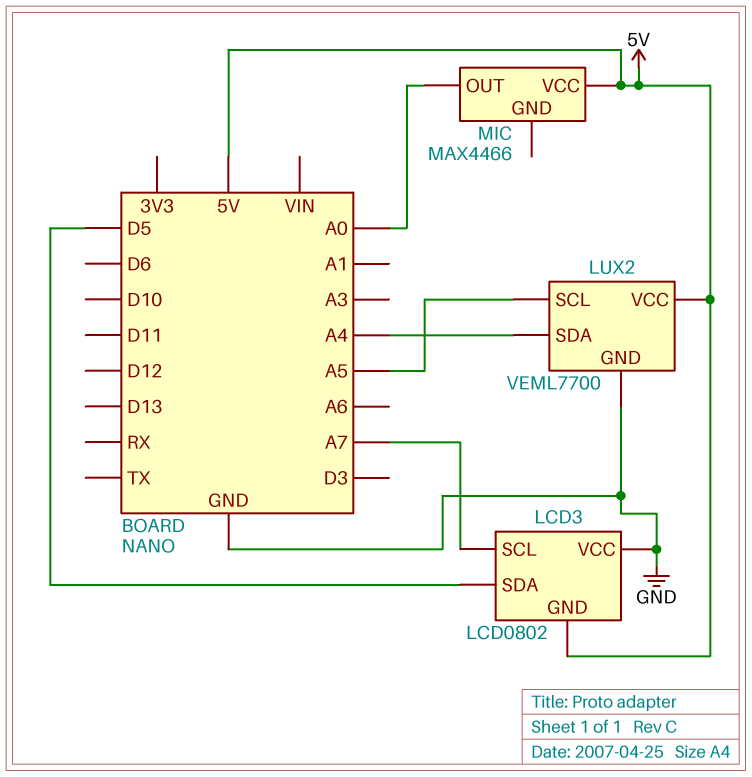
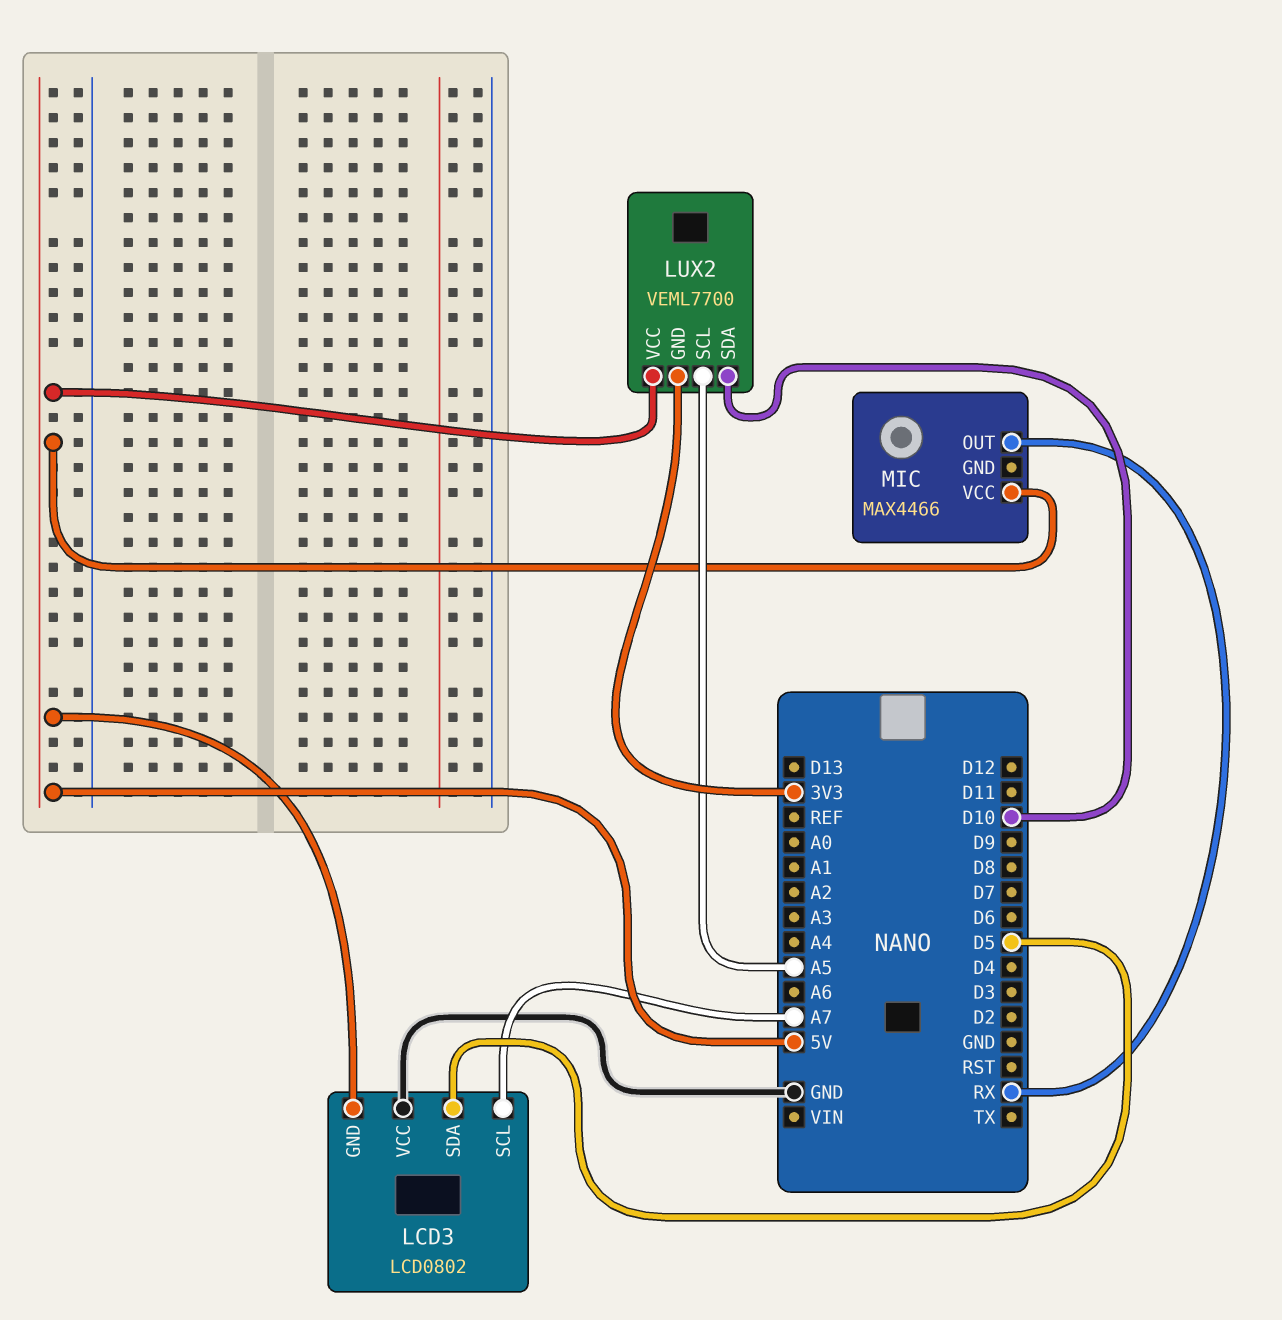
LUX2 pin GND: GND -> 3V3
LUX2 pin SDA: A4 -> D10
MIC pin OUT: A0 -> RX

